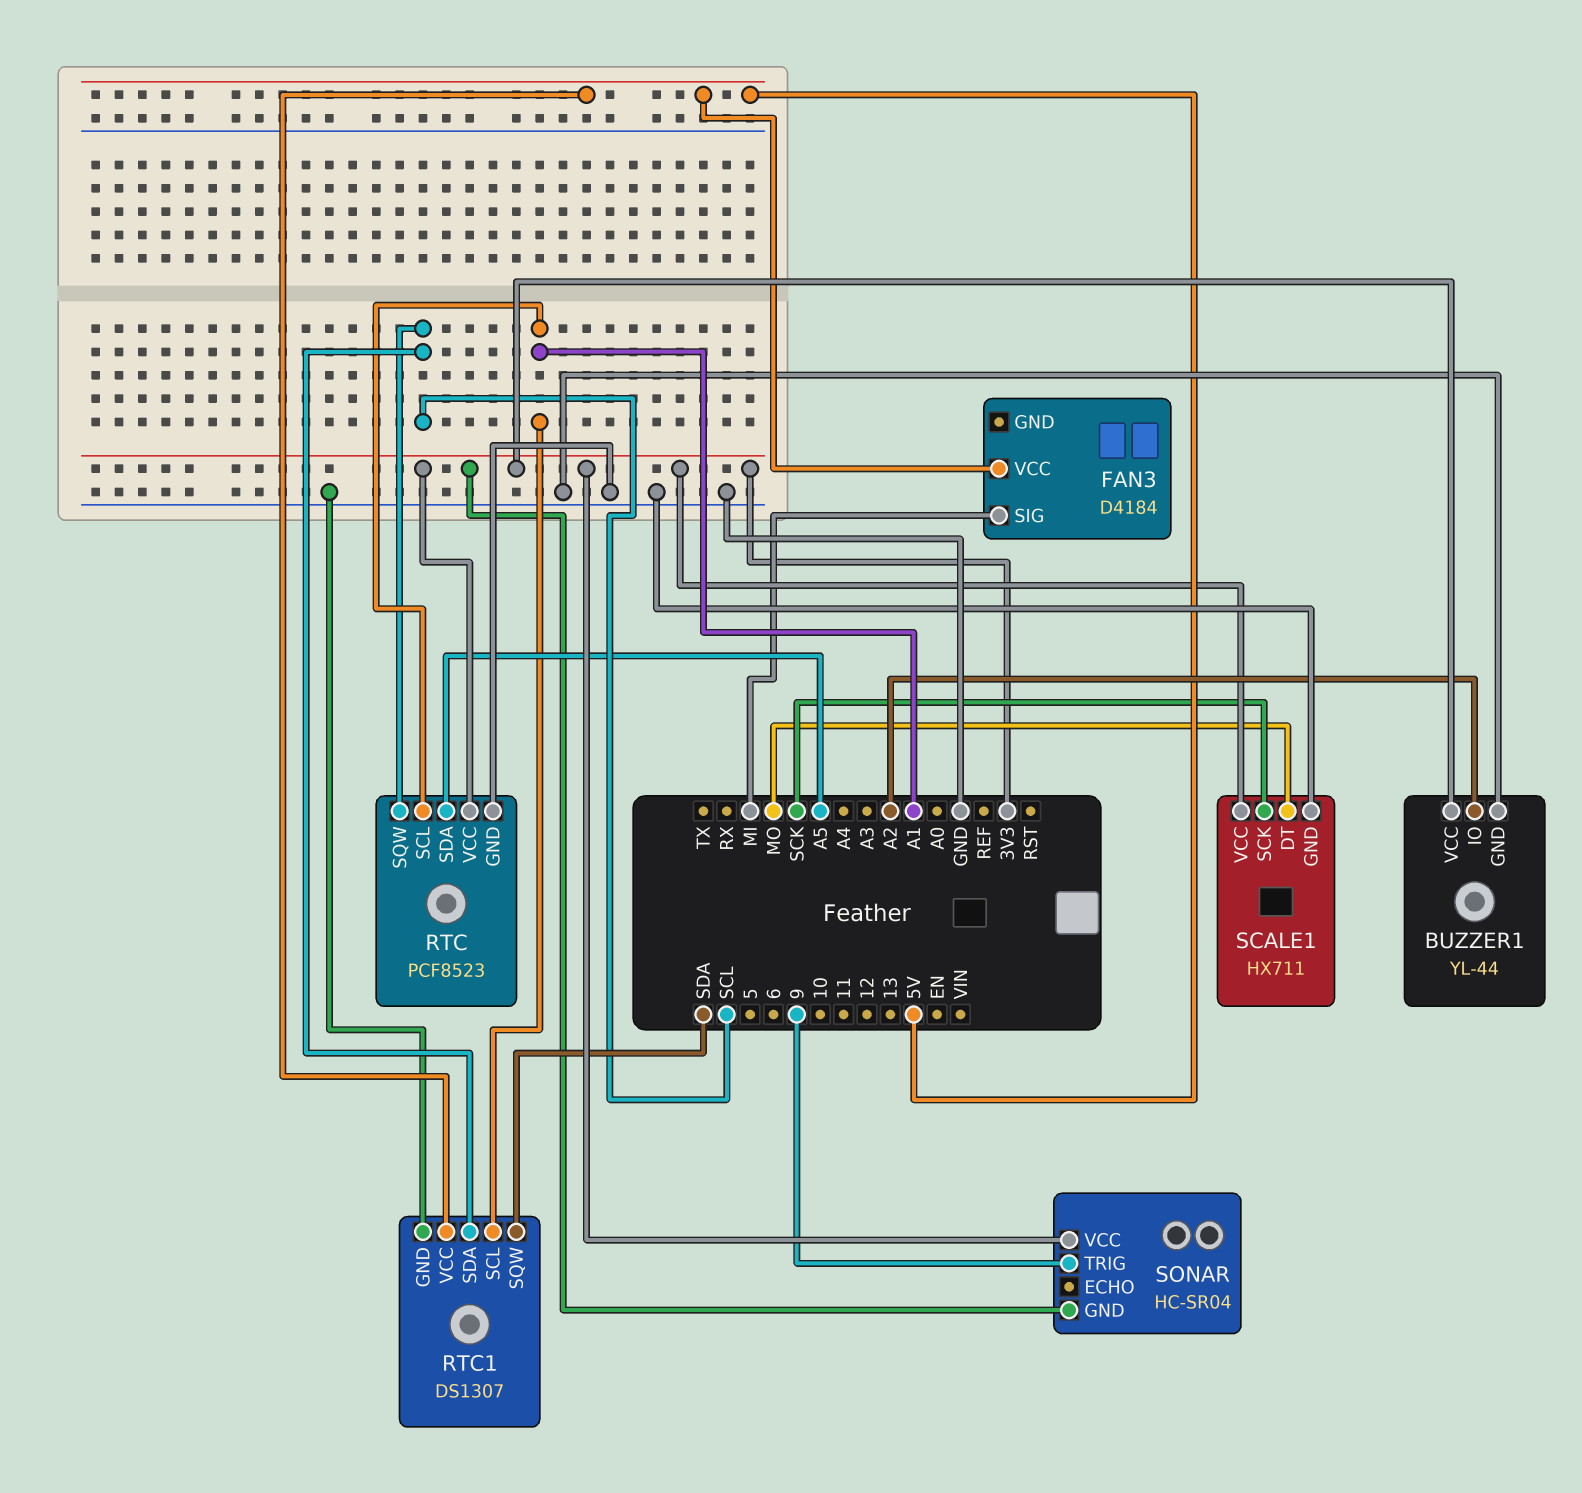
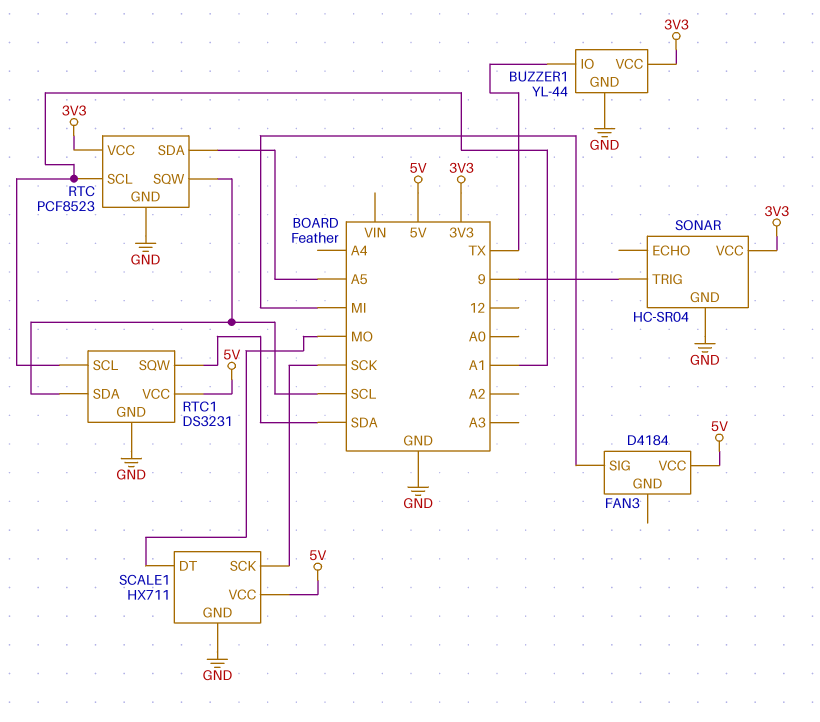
BUZZER1 pin IO: A2 -> TX
RTC1: DS1307 -> DS3231
SCALE1 pin VCC: 3V3 -> 5V
SONAR pin GND: 3V3 -> GND

